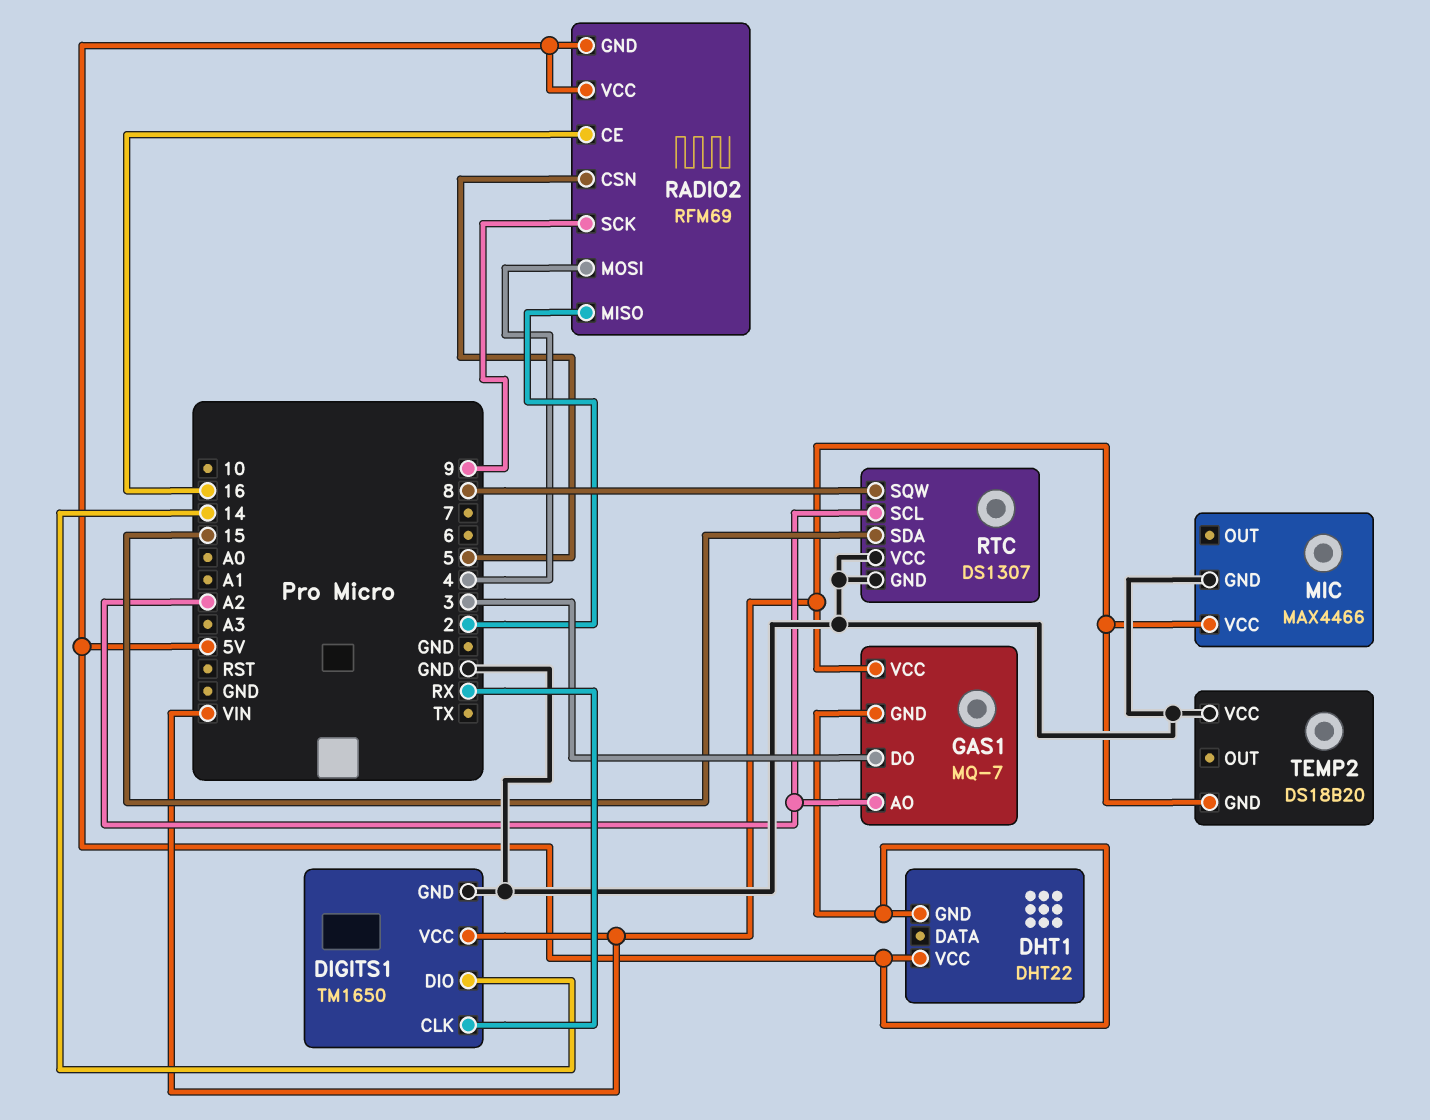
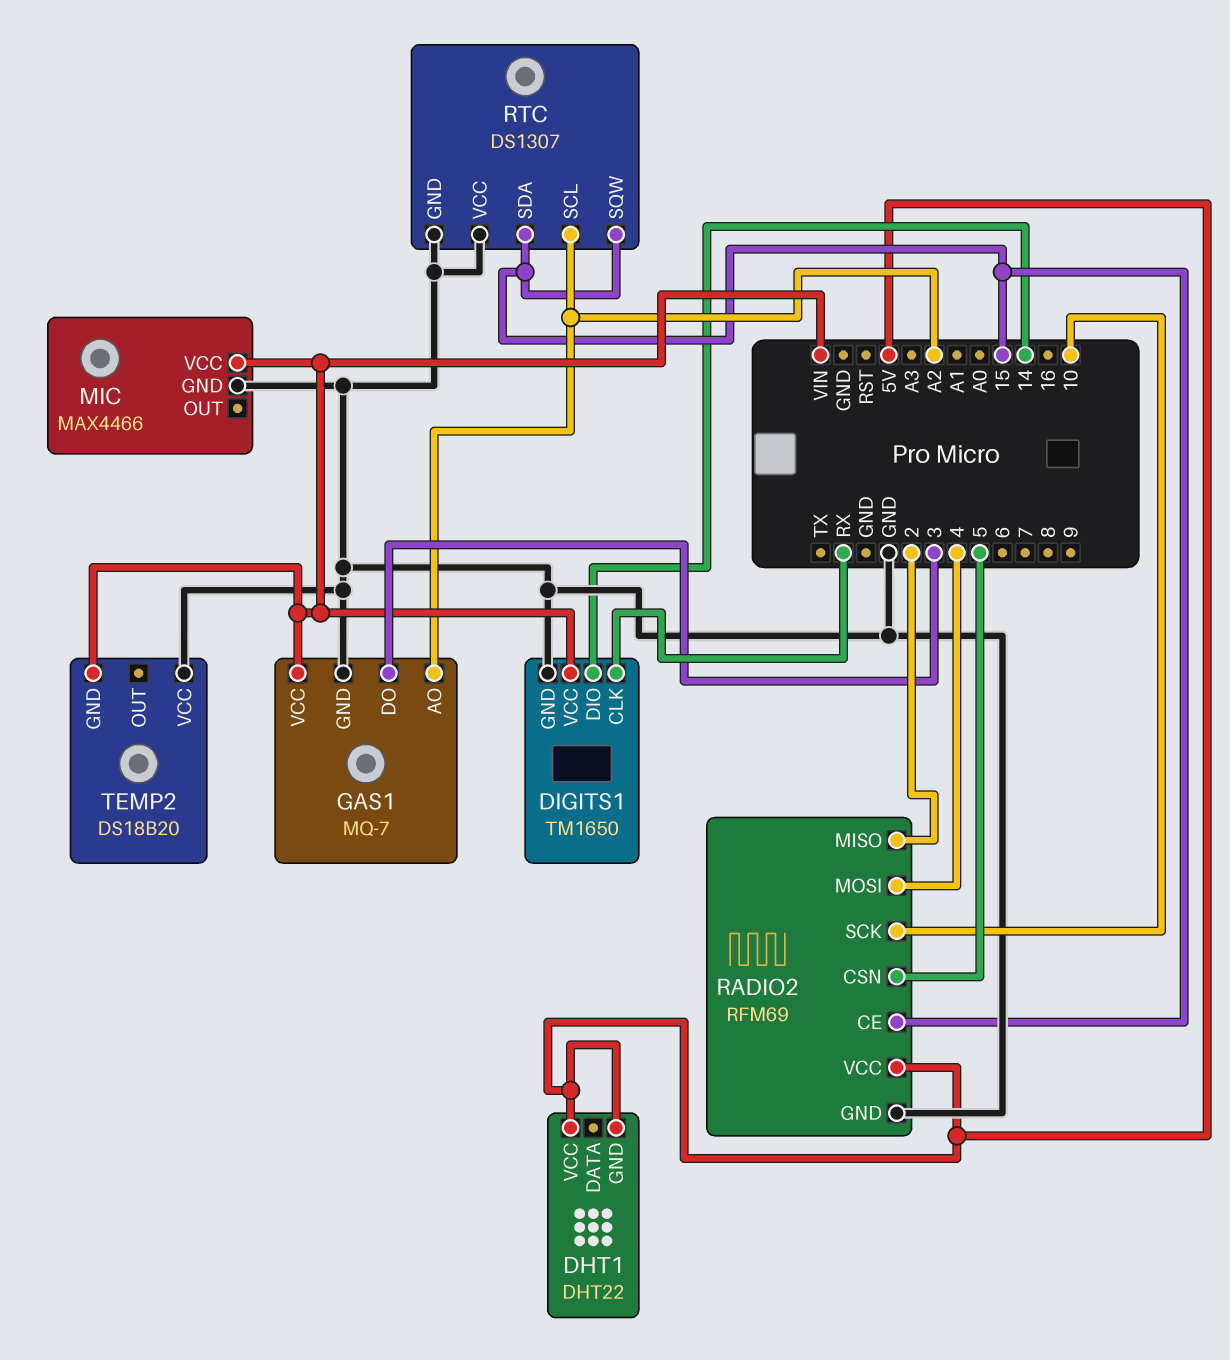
GAS1 pin GND: 5V -> GND
RADIO2 pin CE: 16 -> 15
RADIO2 pin GND: 5V -> GND
RADIO2 pin SCK: 9 -> 10
RTC pin SQW: 8 -> 15

